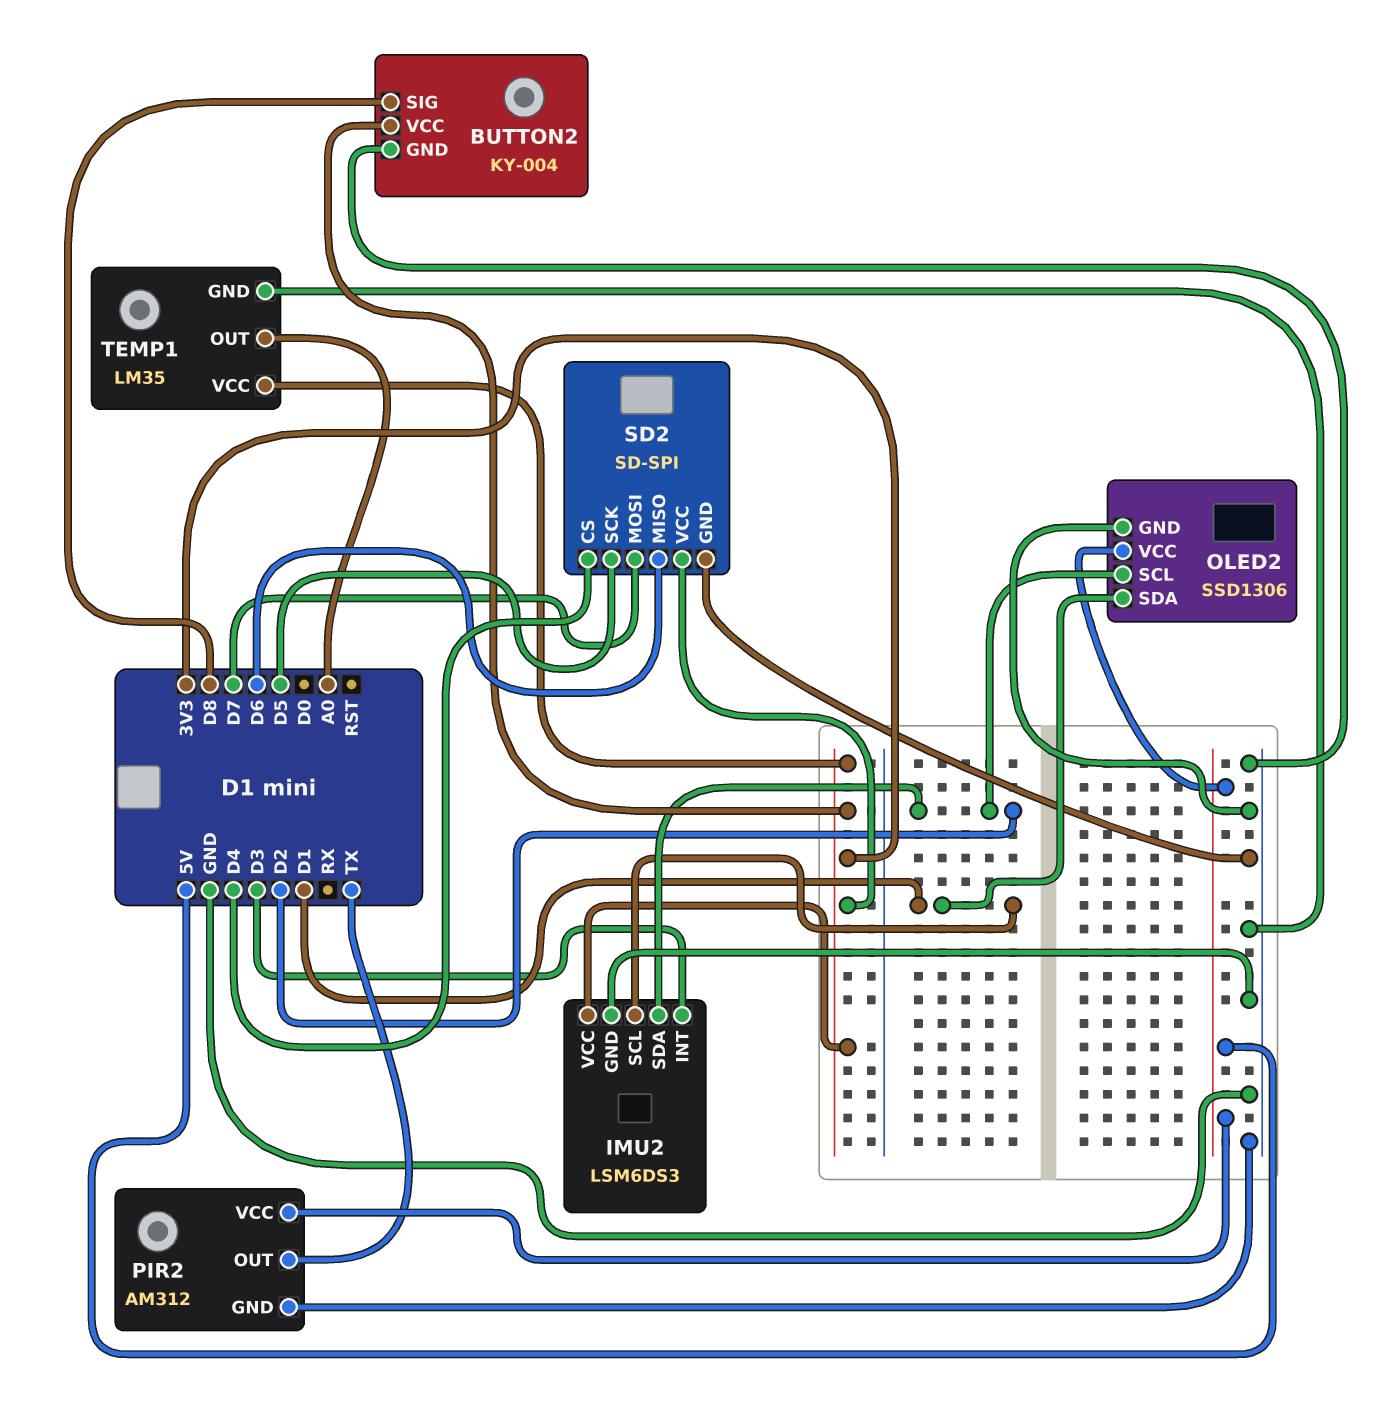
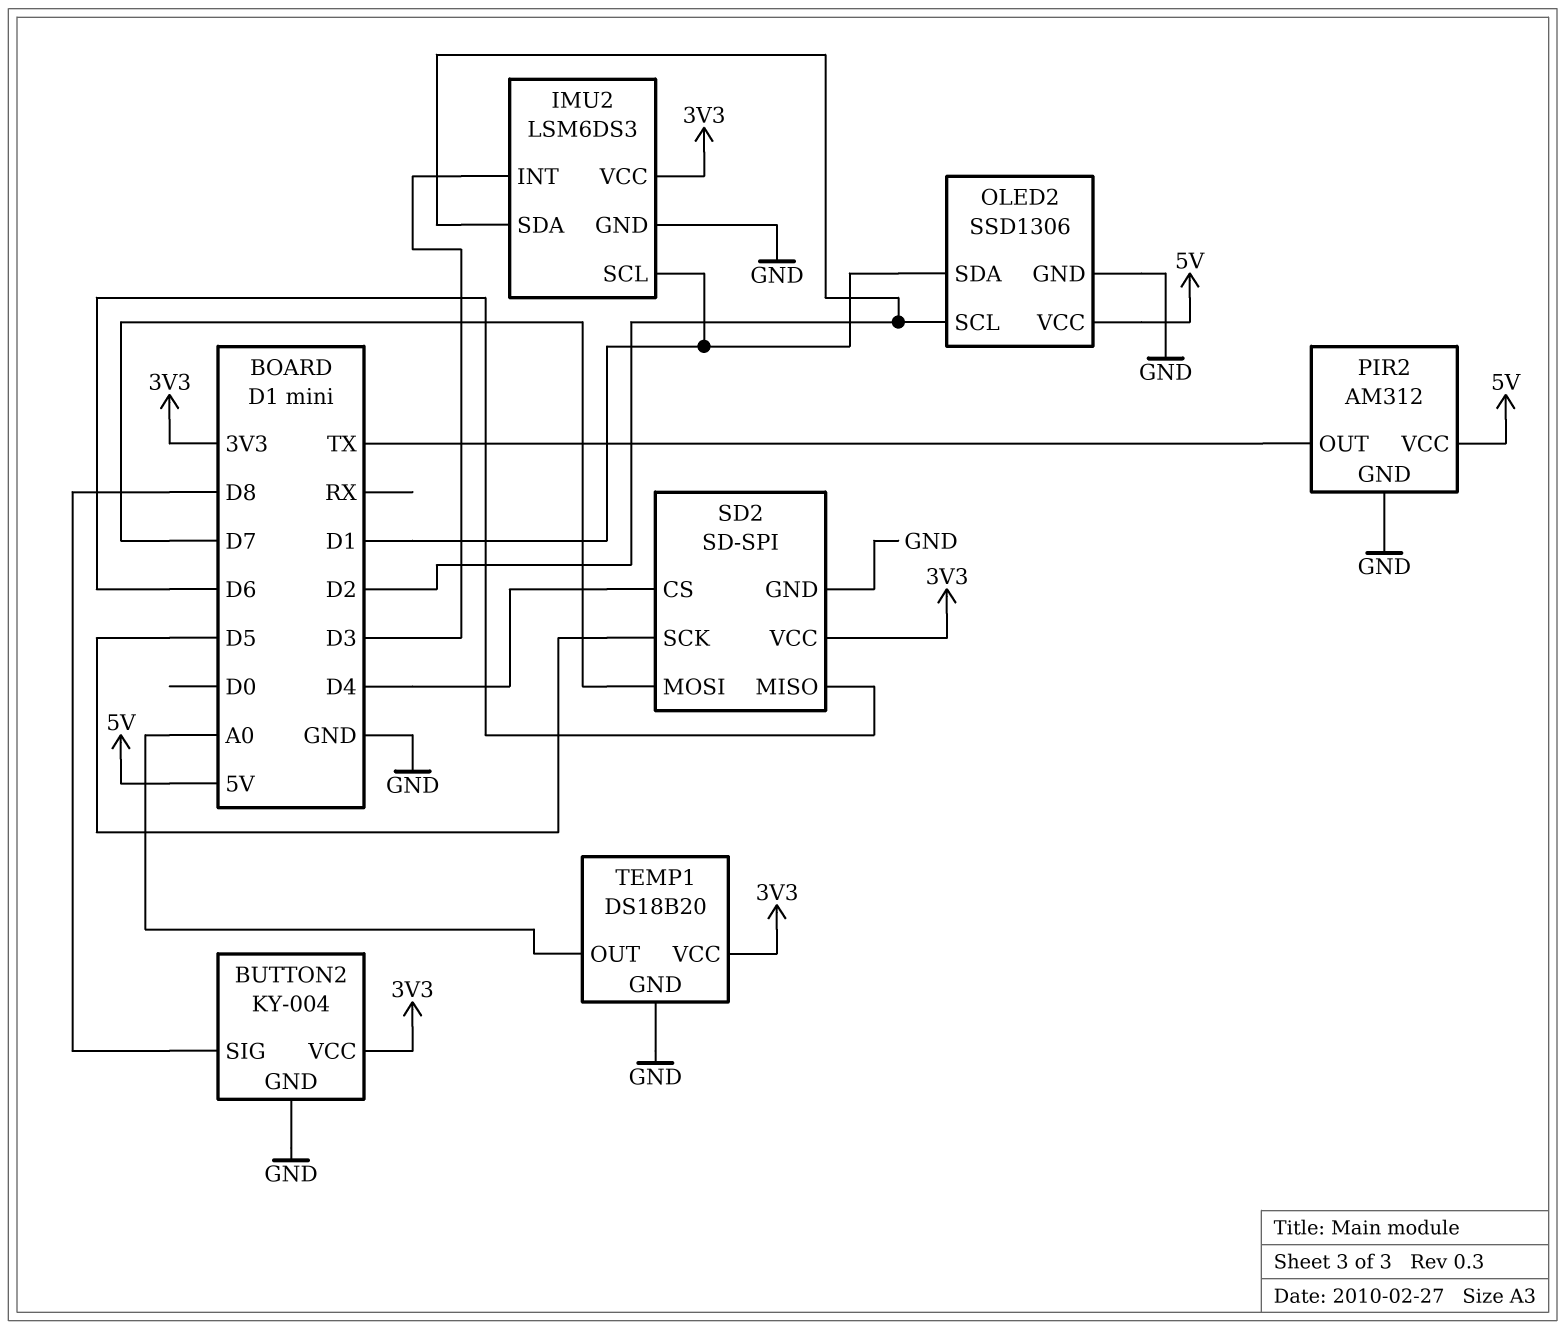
TEMP1: LM35 -> DS18B20

